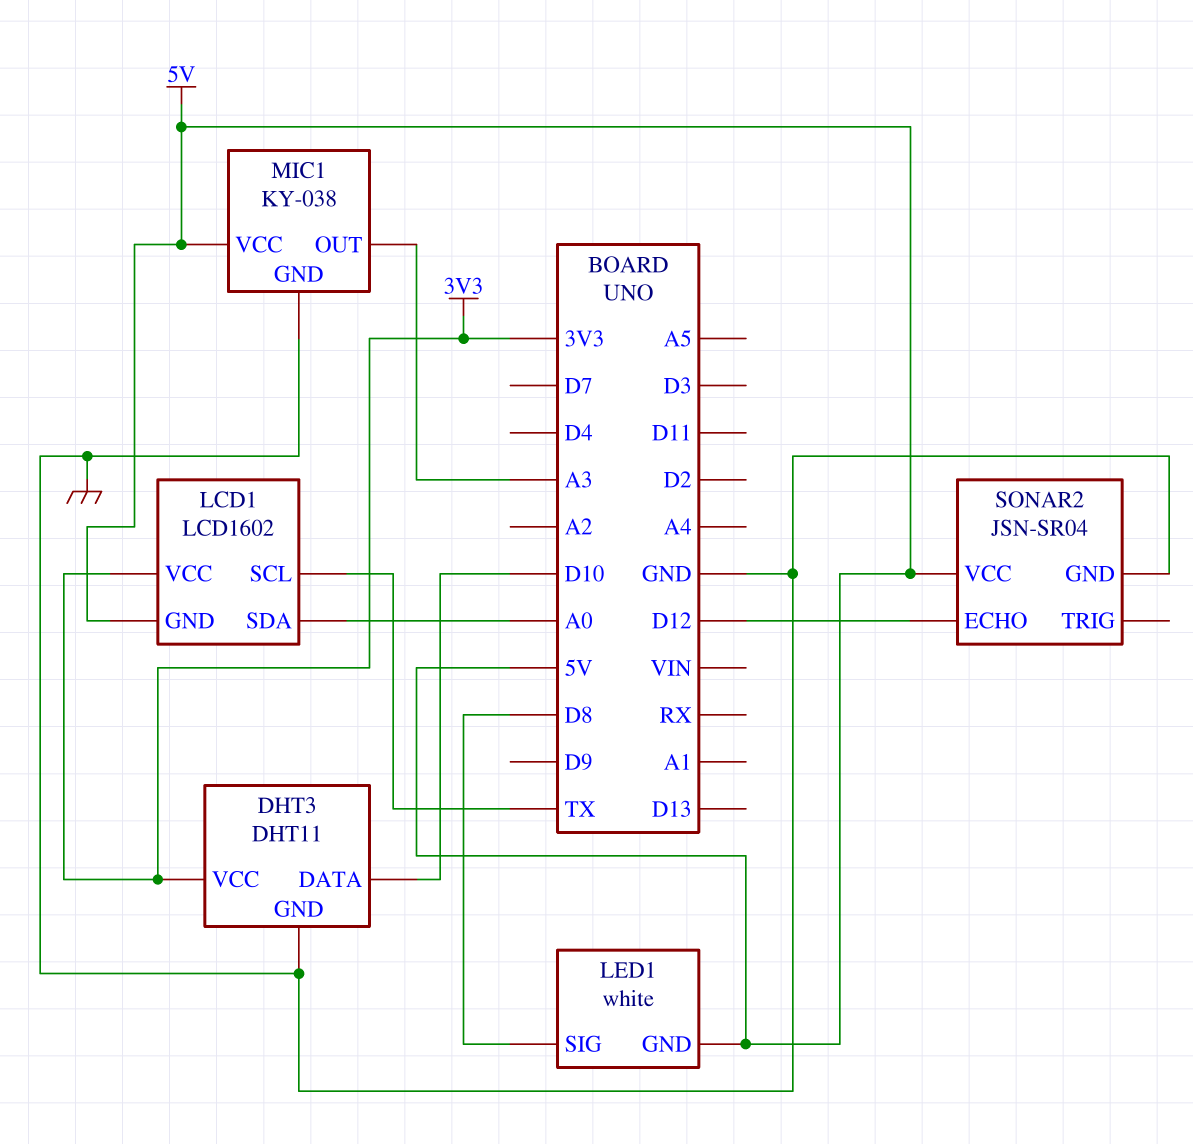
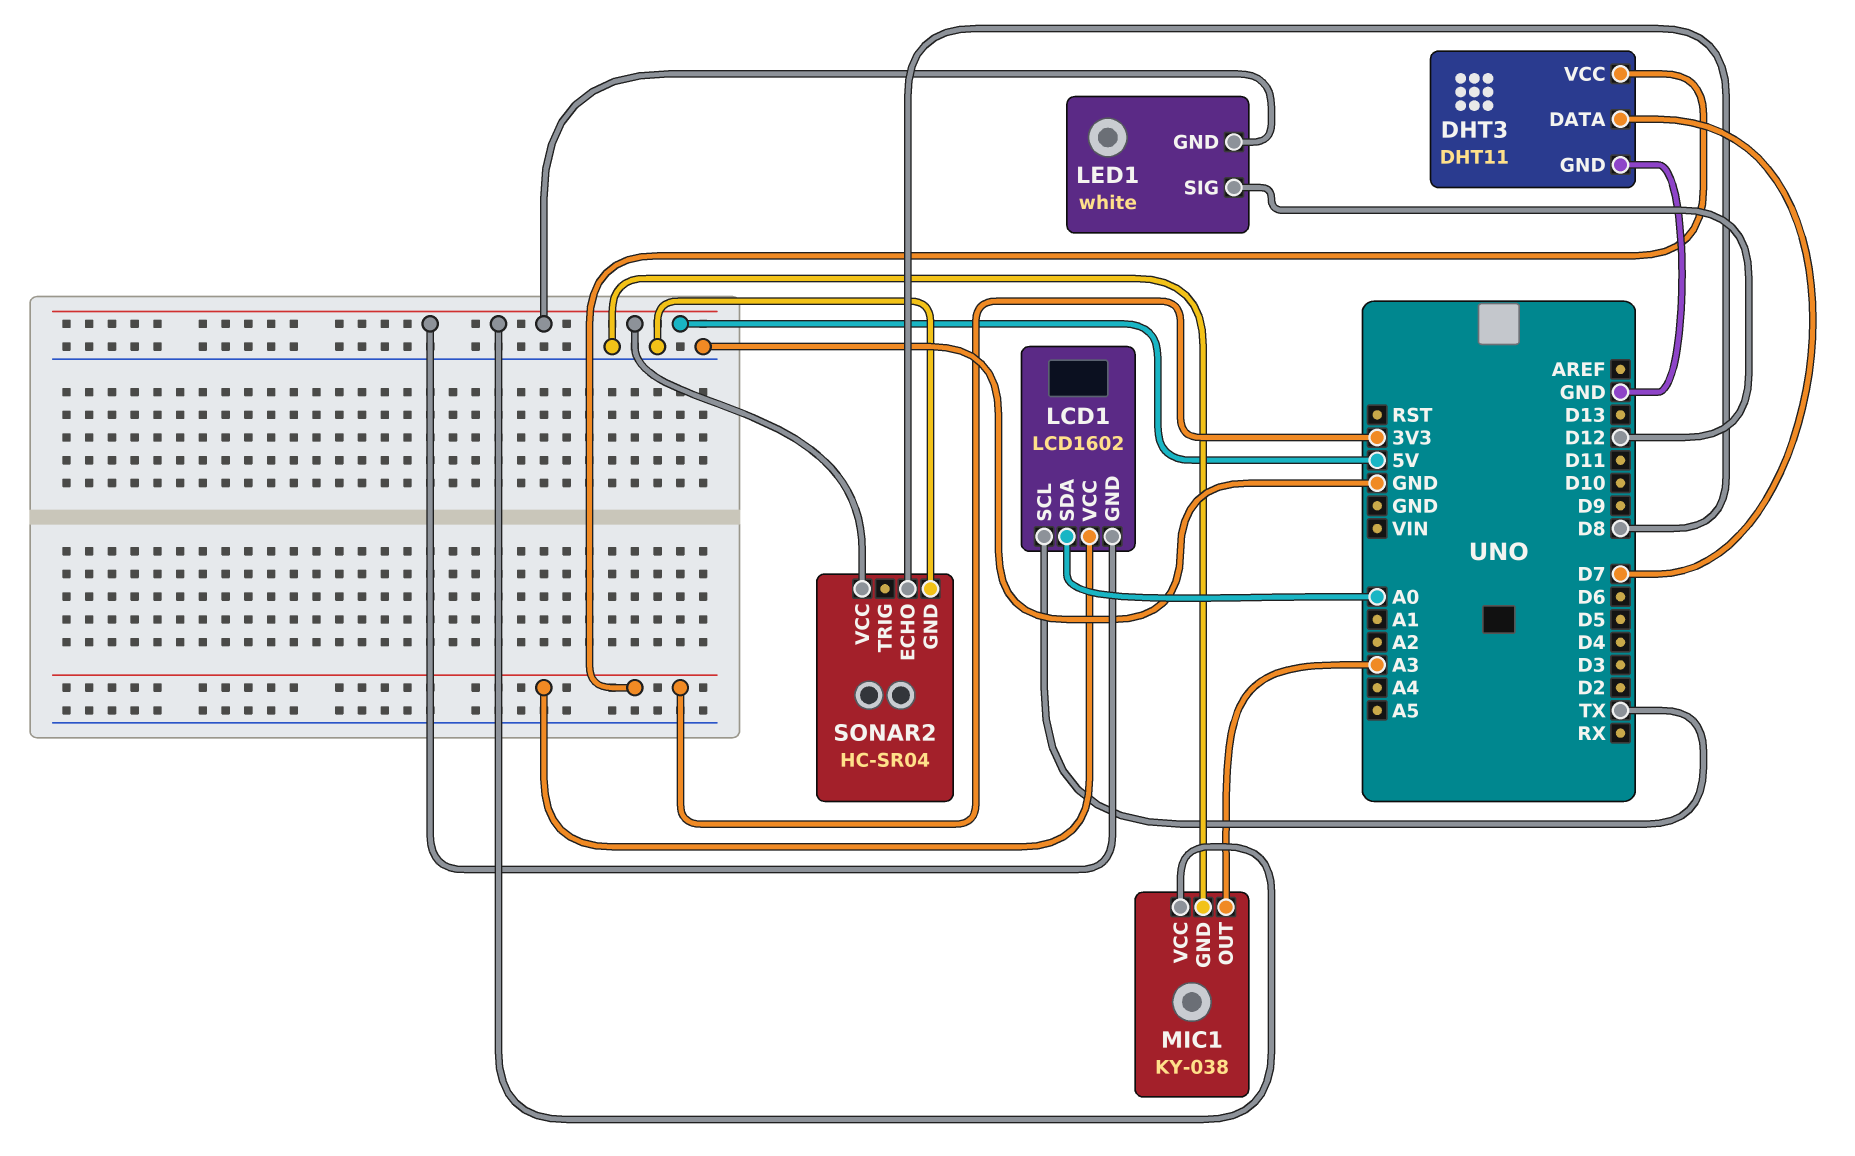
DHT3 pin DATA: D10 -> D7
LED1 pin SIG: D8 -> D12
SONAR2: JSN-SR04 -> HC-SR04
SONAR2 pin ECHO: D12 -> D8

